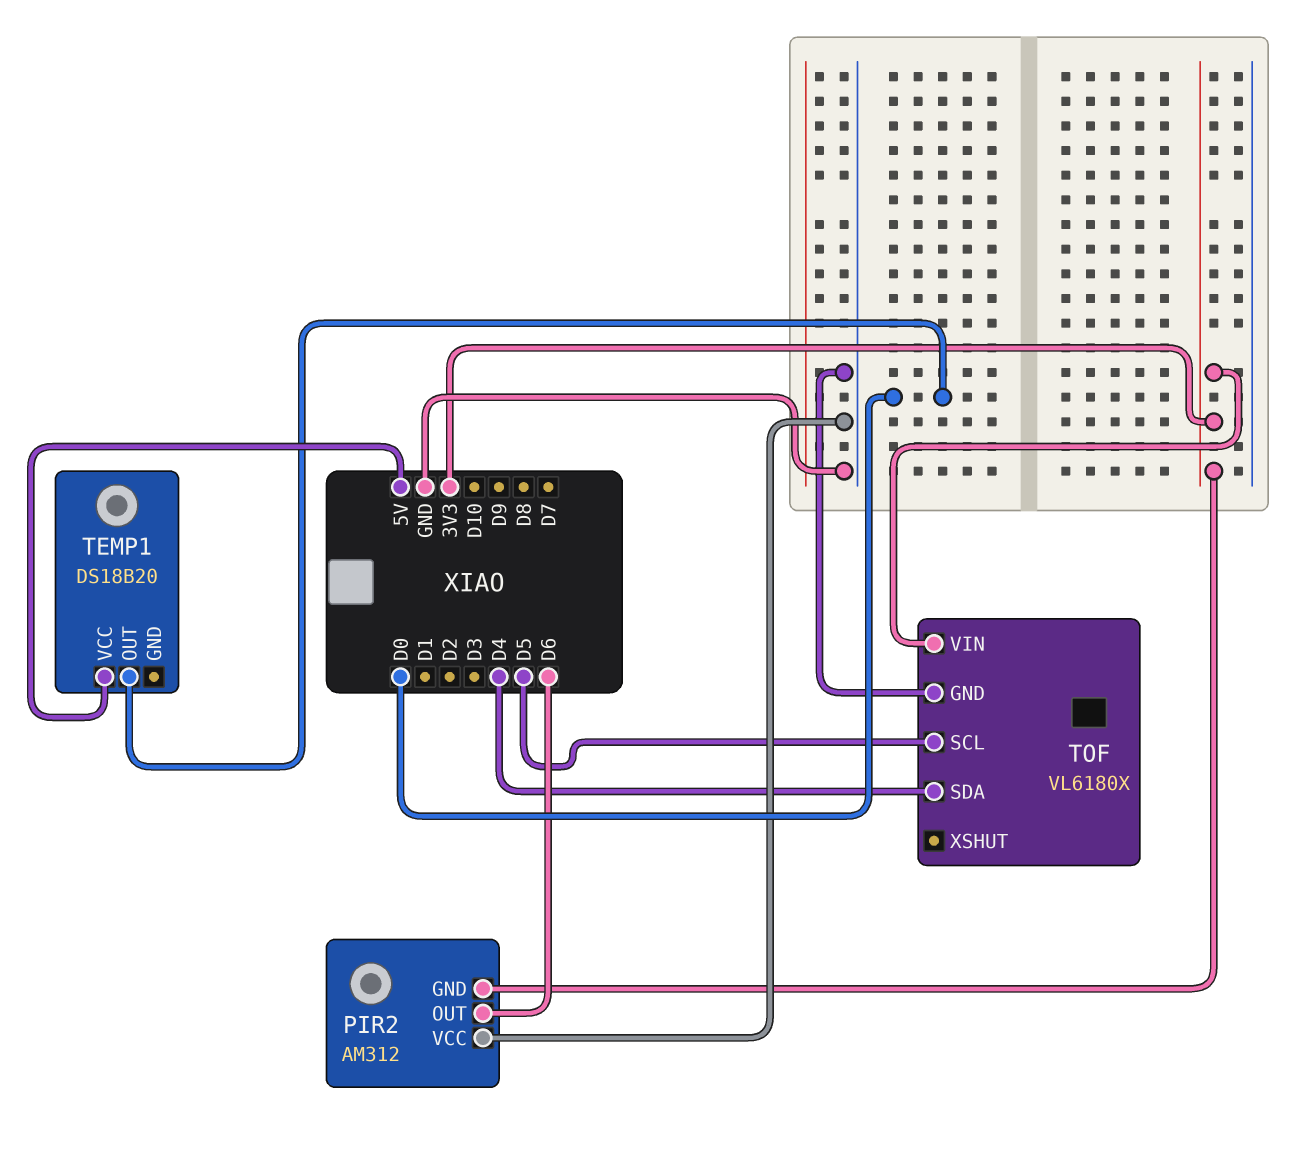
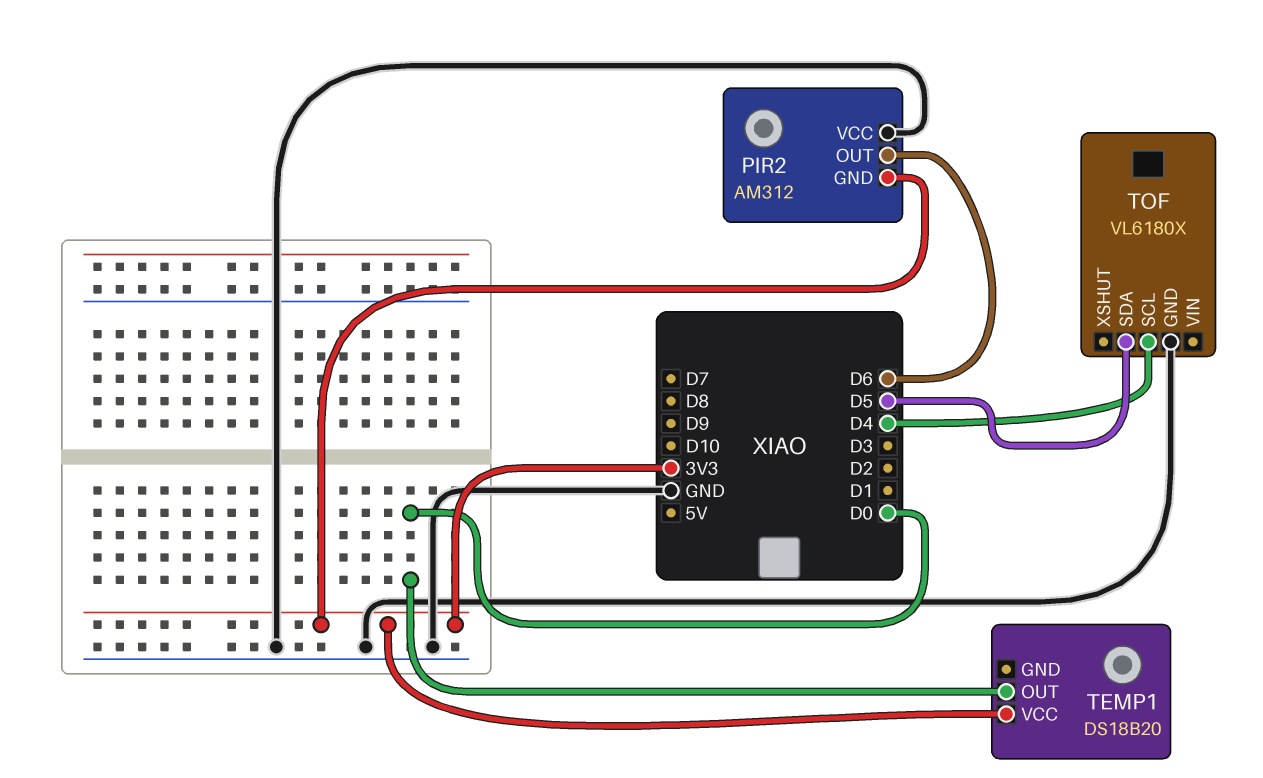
TEMP1 pin VCC: 5V -> 3V3
TOF pin SCL: D5 -> D4
TOF pin SDA: D4 -> D5
TOF pin VIN: 3V3 -> none

